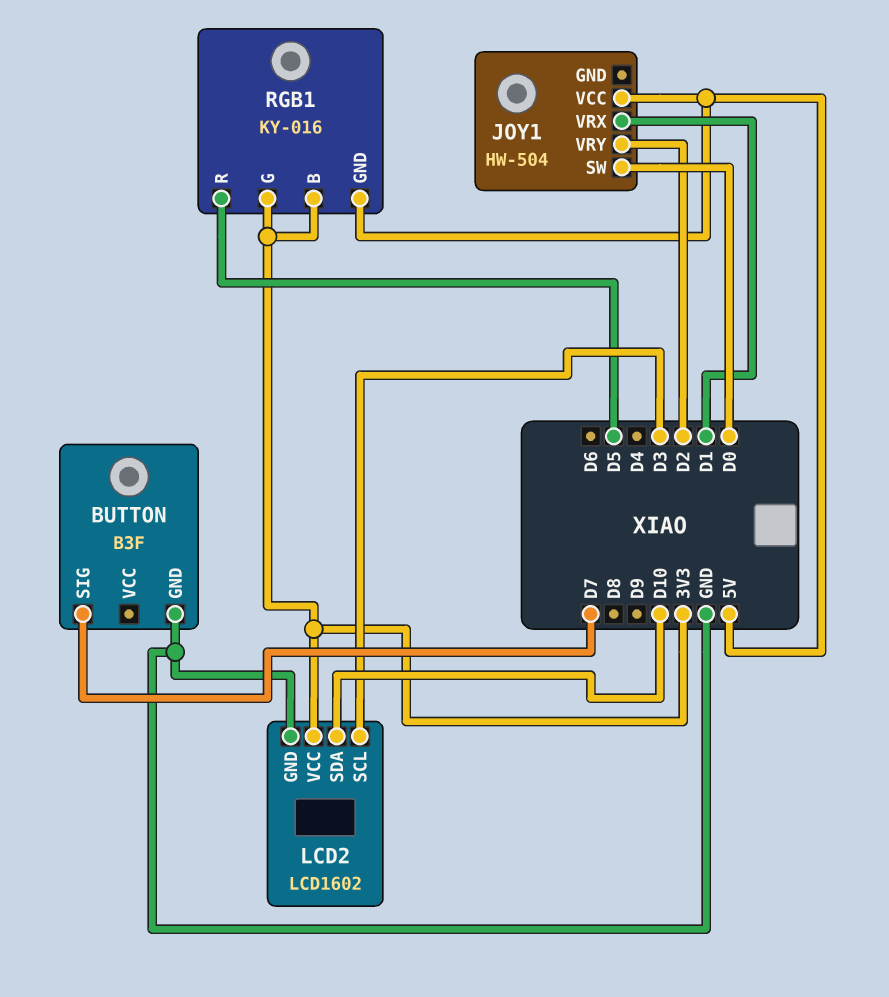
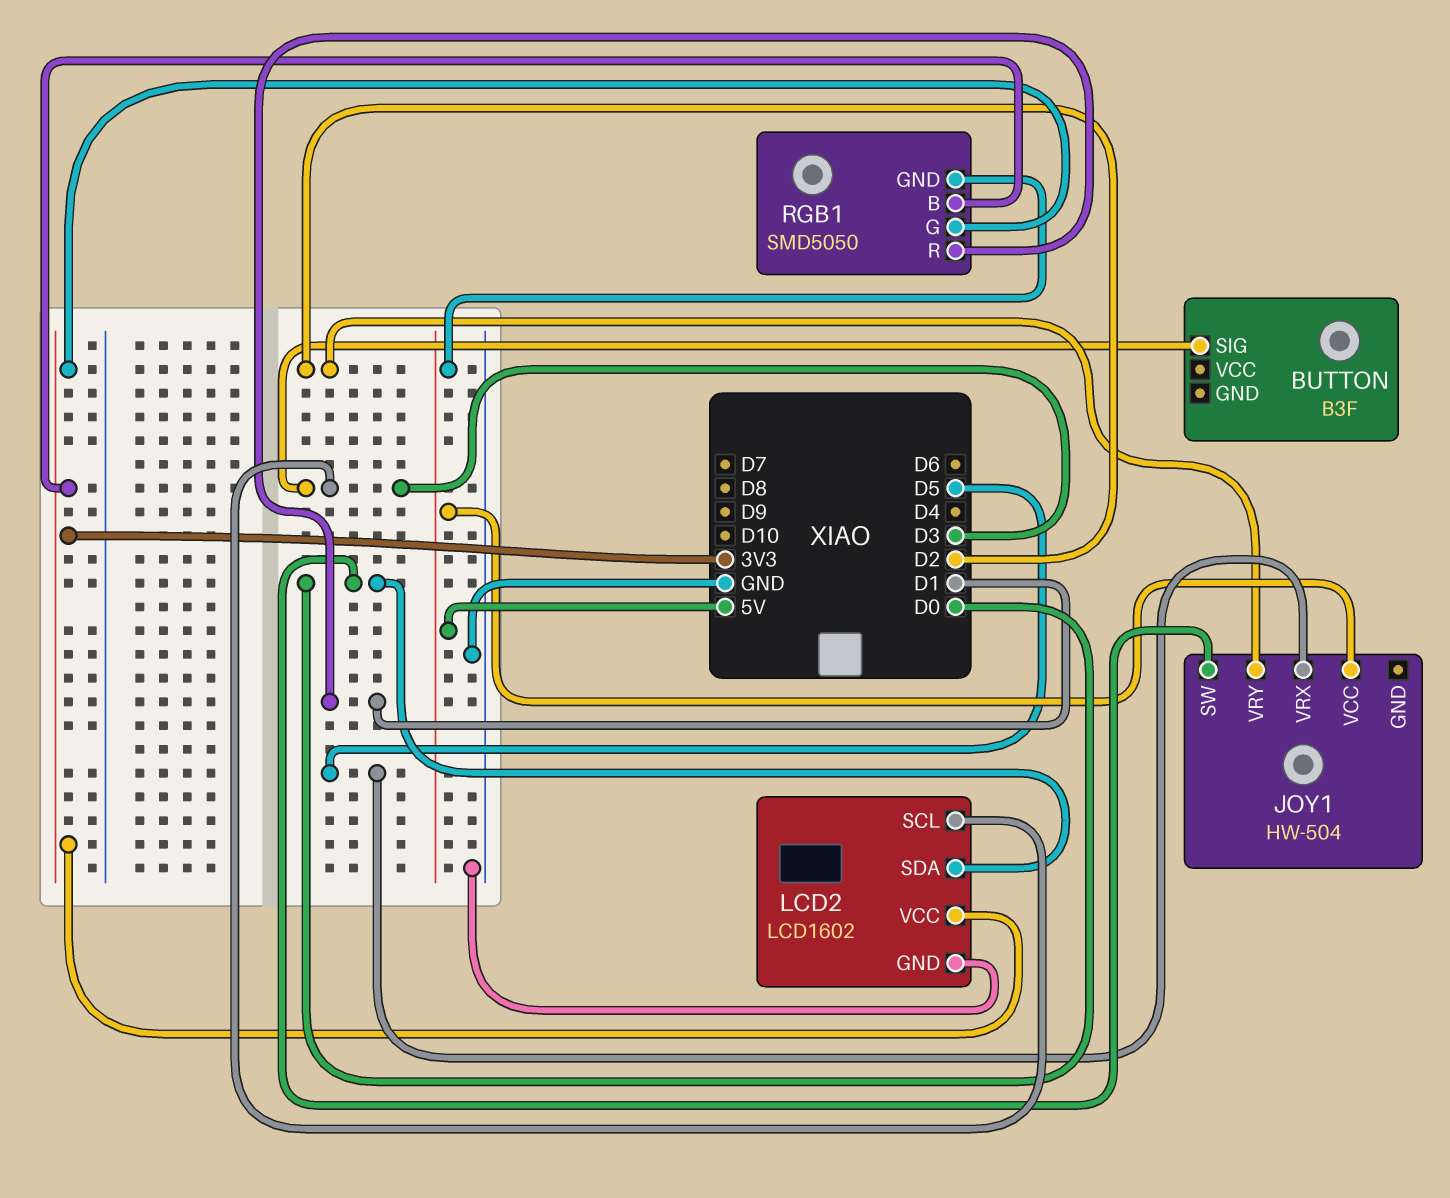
BUTTON pin GND: GND -> none
BUTTON pin SIG: D7 -> D3
JOY1 pin VRX: D1 -> D5
LCD2 pin SDA: D10 -> D0
RGB1: KY-016 -> SMD5050
RGB1 pin R: D5 -> D1

